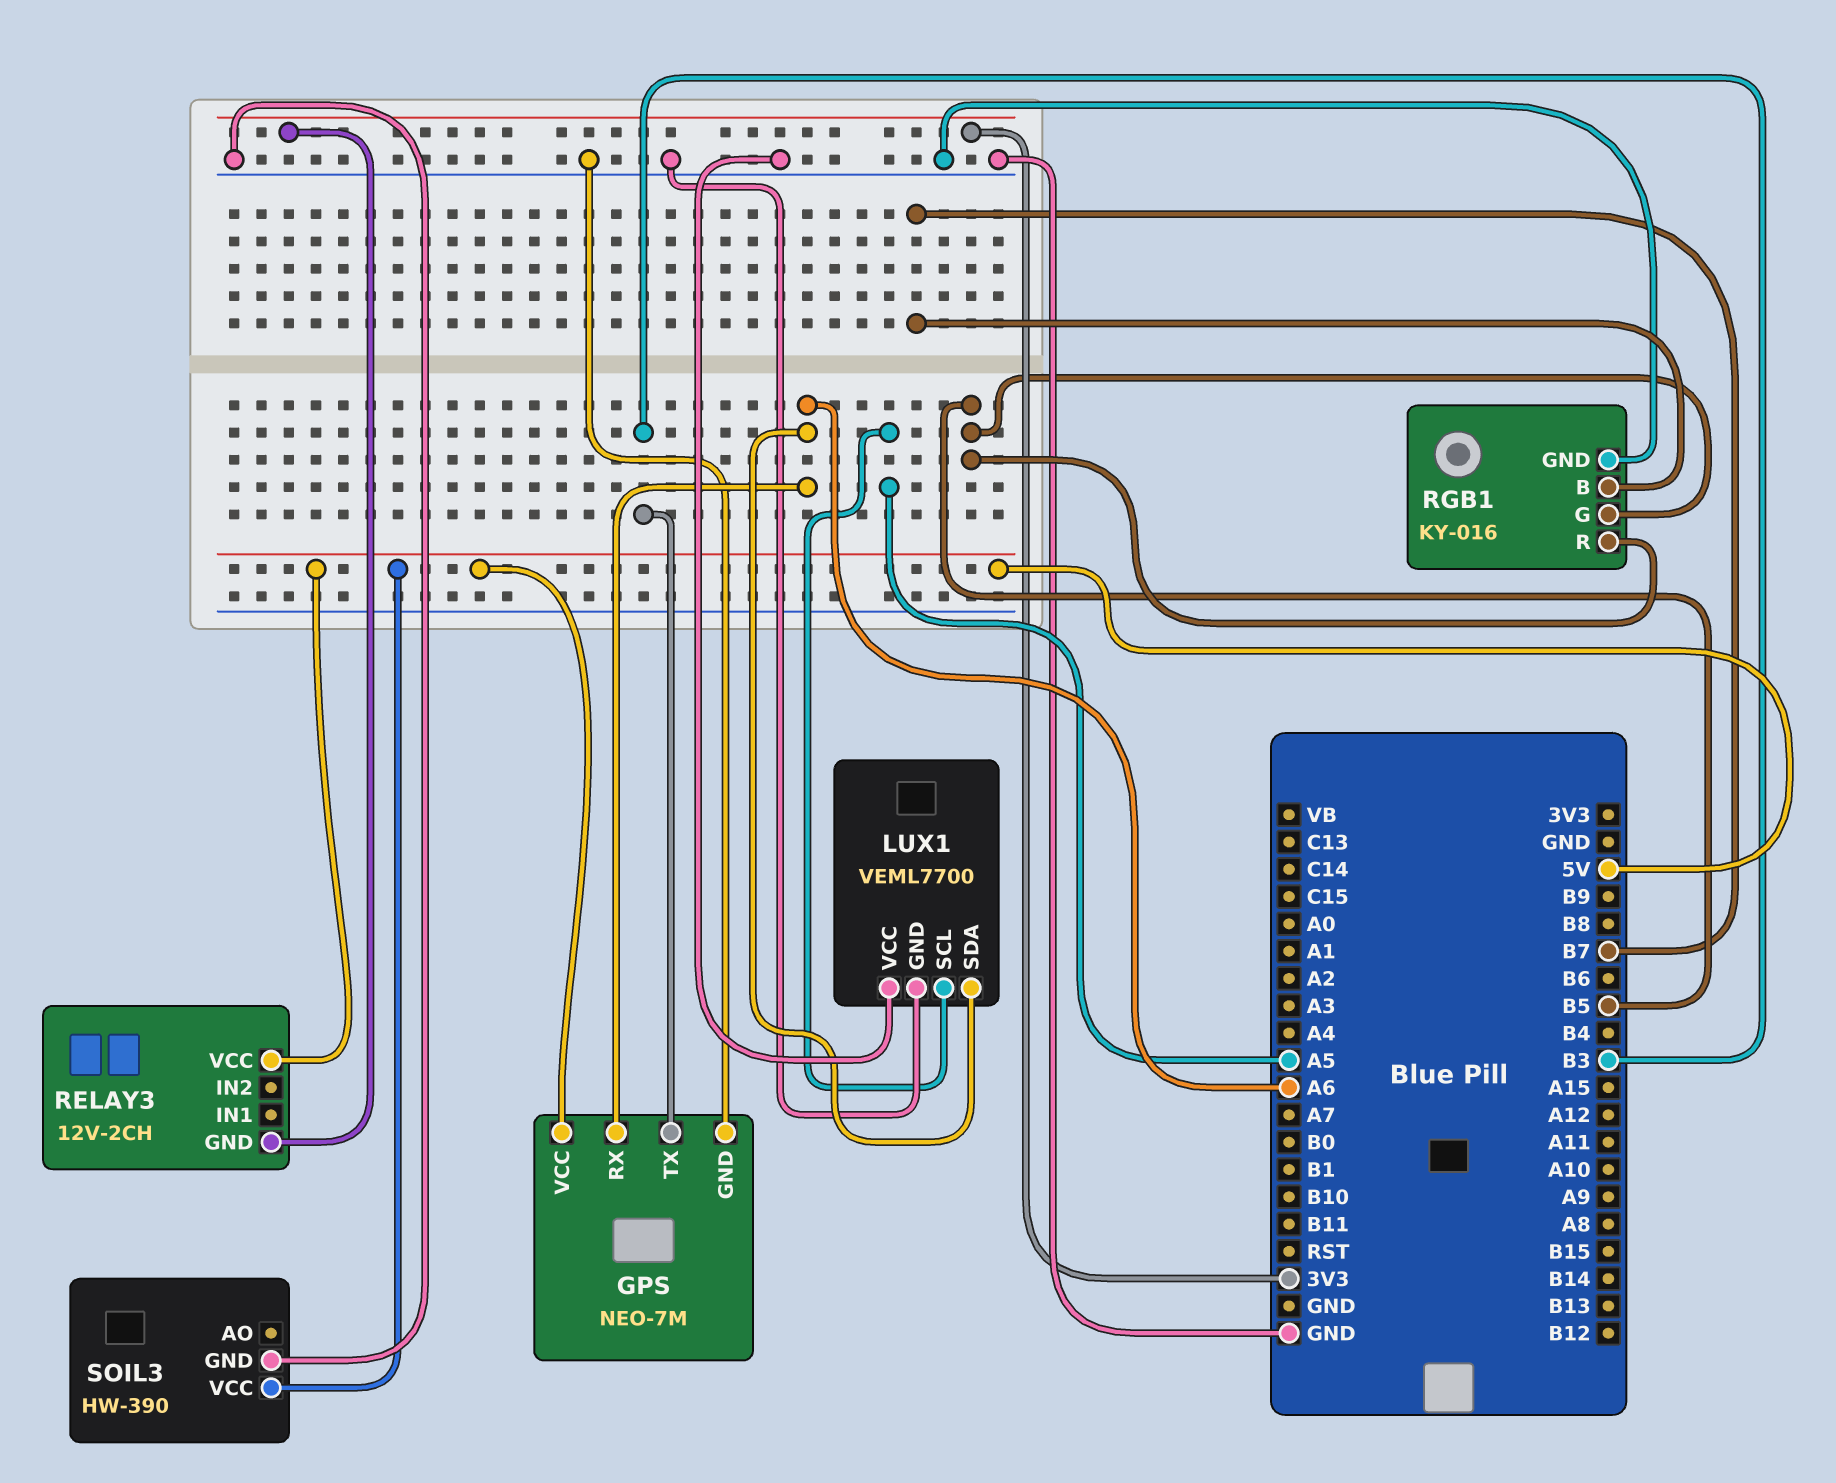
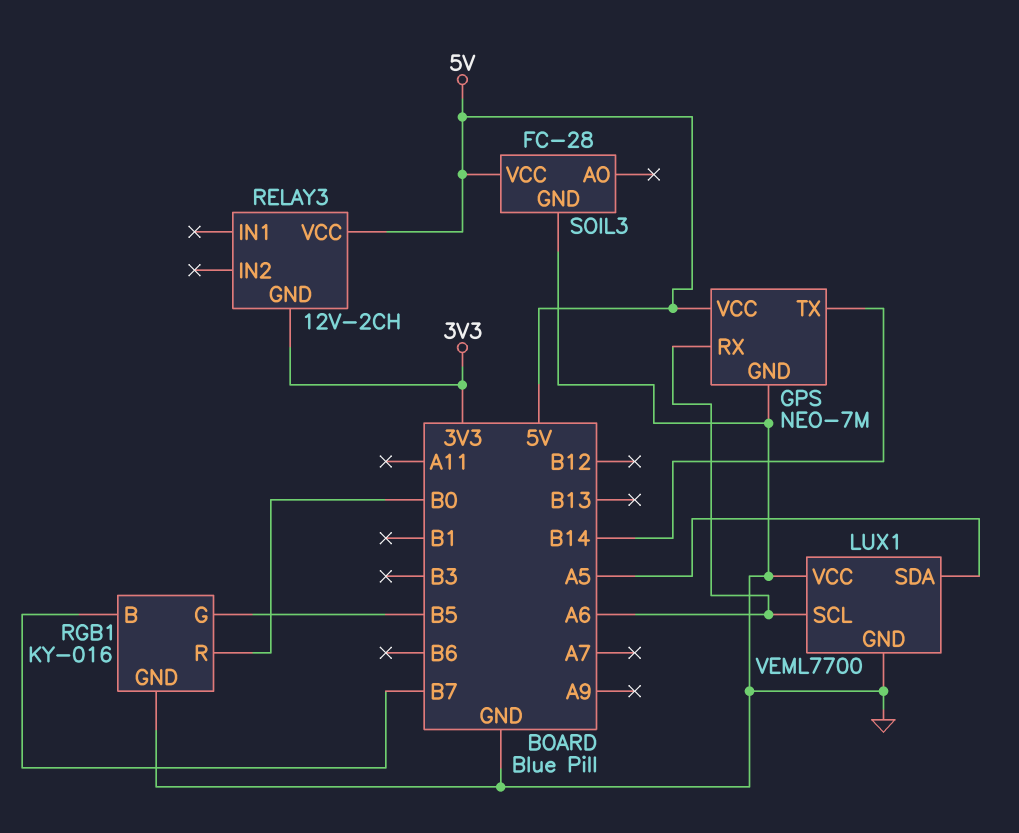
GPS pin TX: B3 -> B14
LUX1 pin SCL: A5 -> A6
LUX1 pin SDA: A6 -> A5
RGB1 pin R: B5 -> B0
SOIL3: HW-390 -> FC-28

